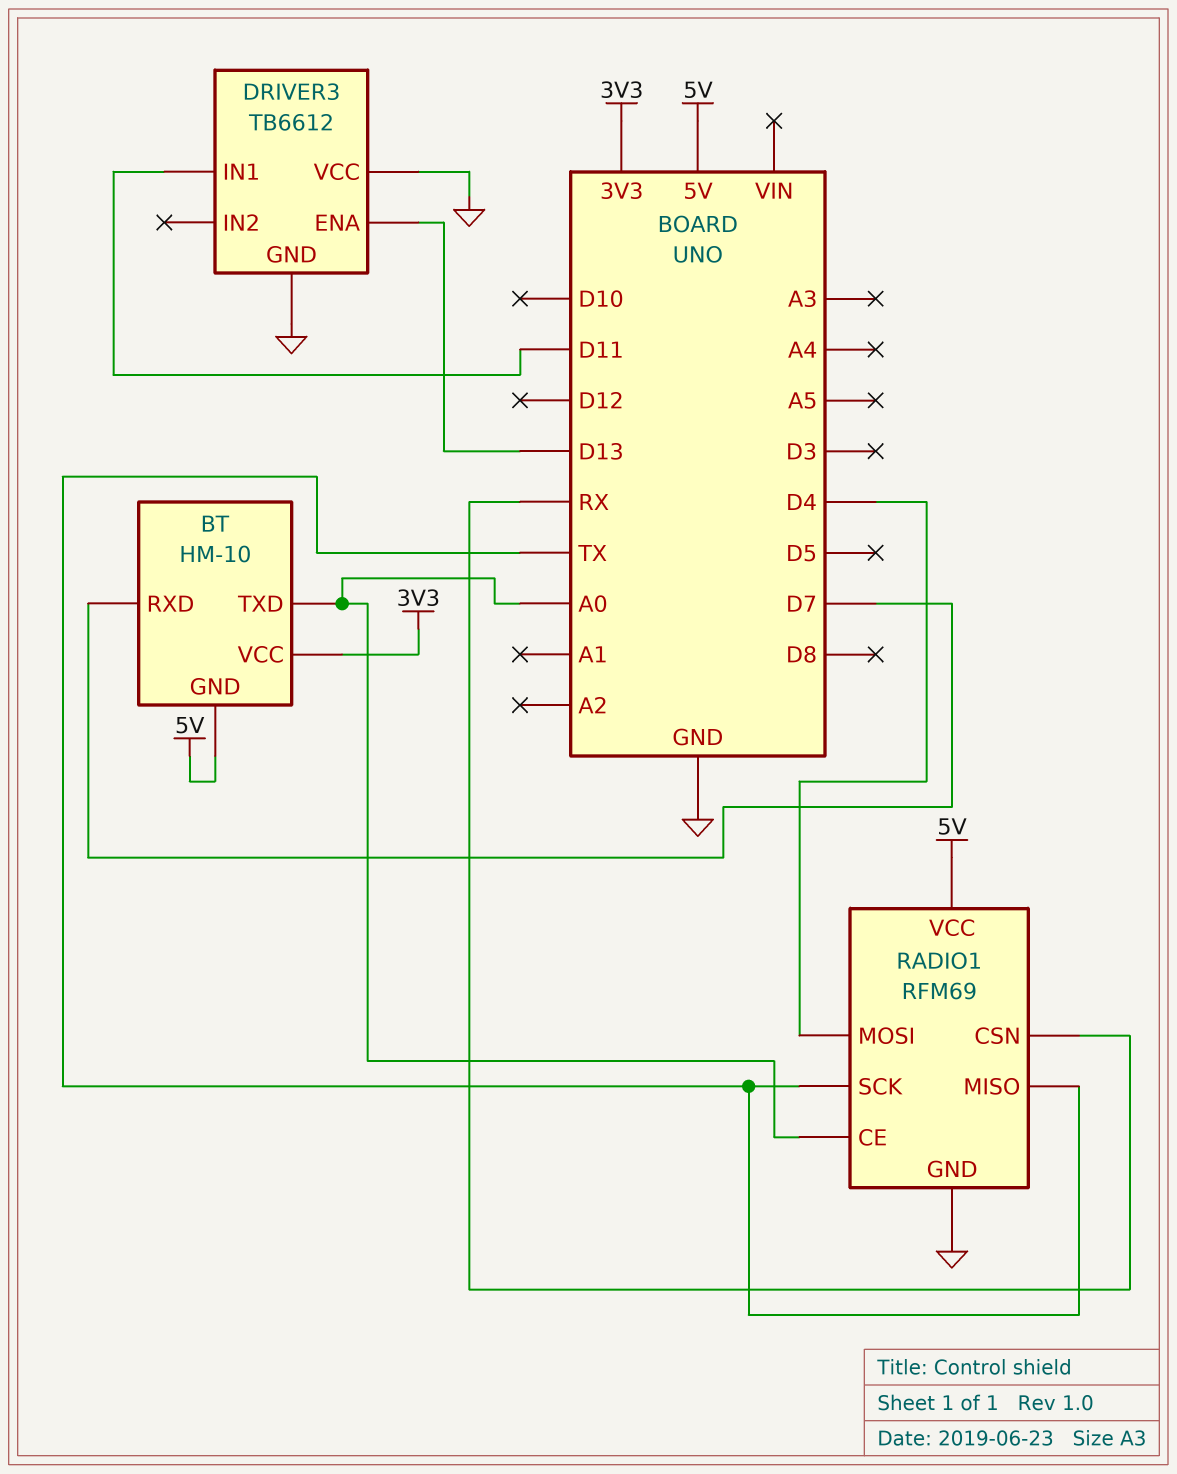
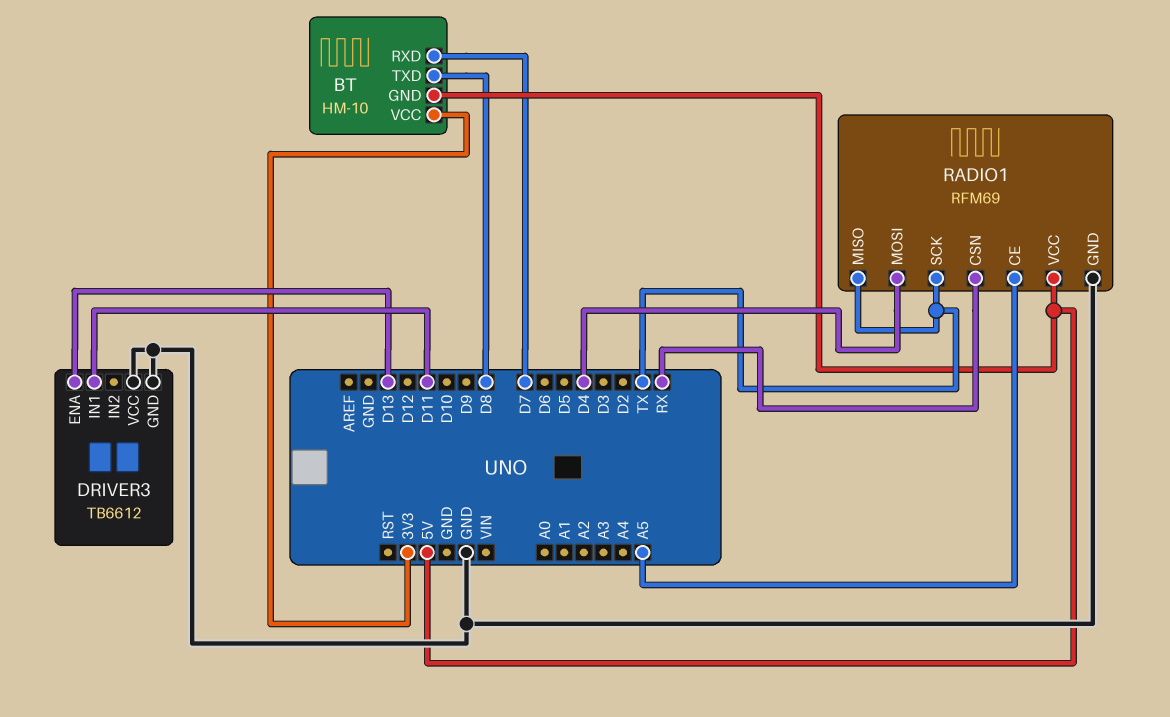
BT pin TXD: A0 -> D8
RADIO1 pin CE: A0 -> A5

